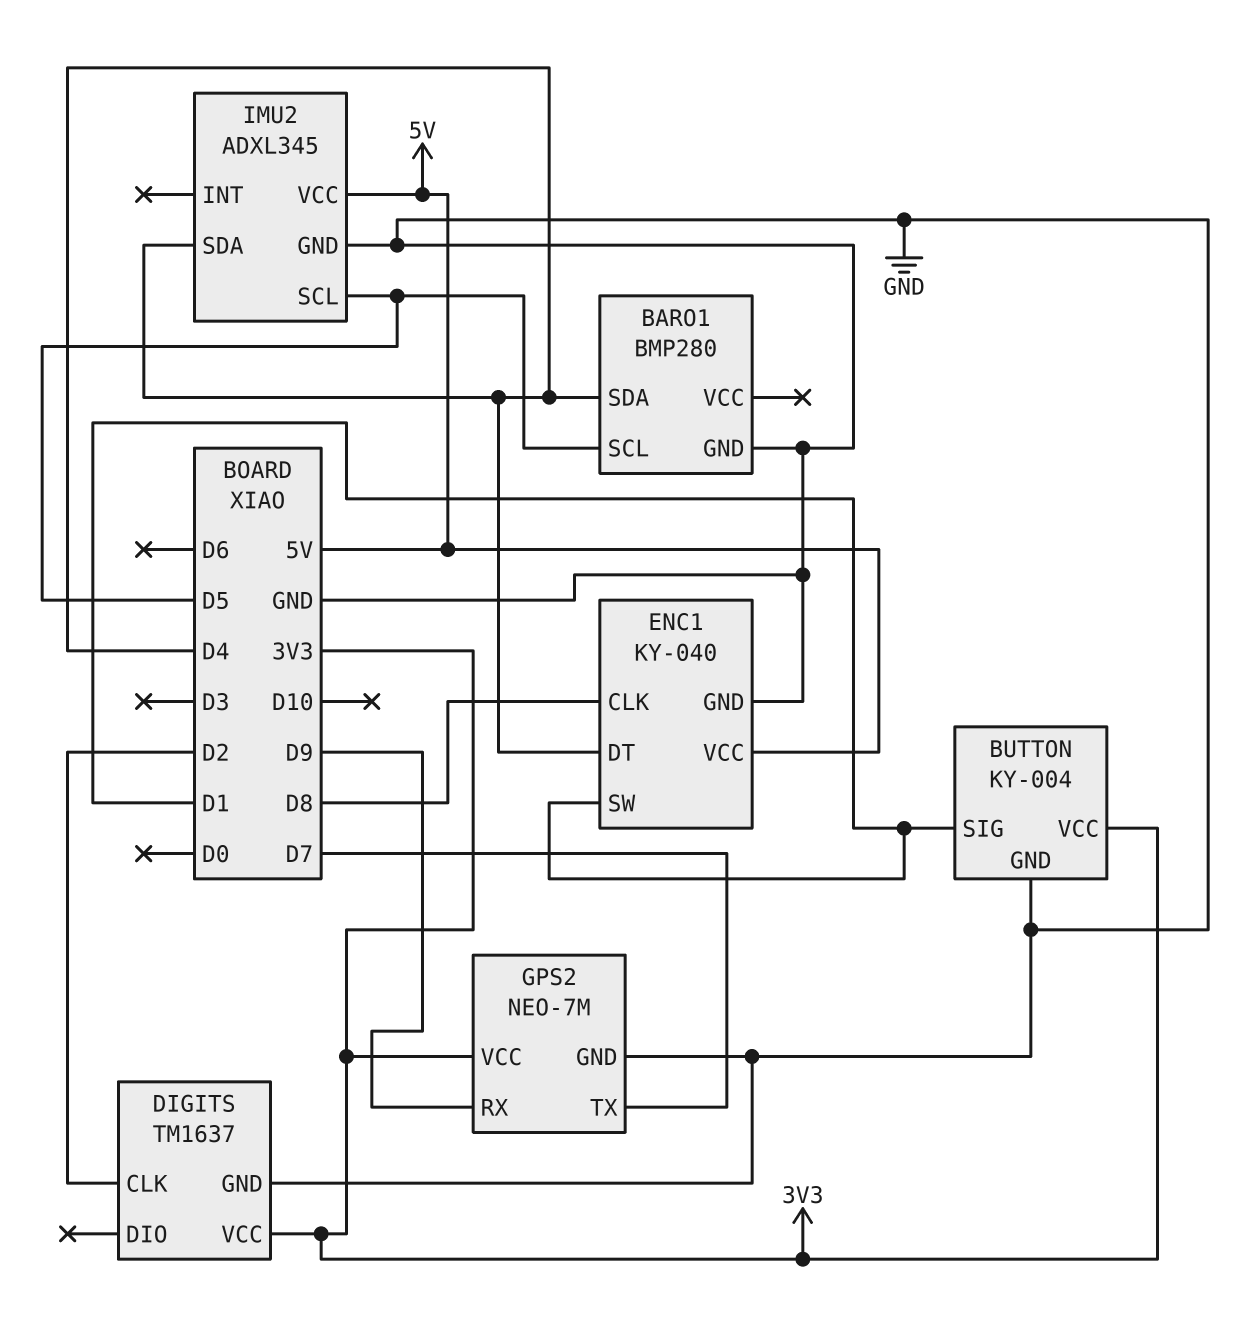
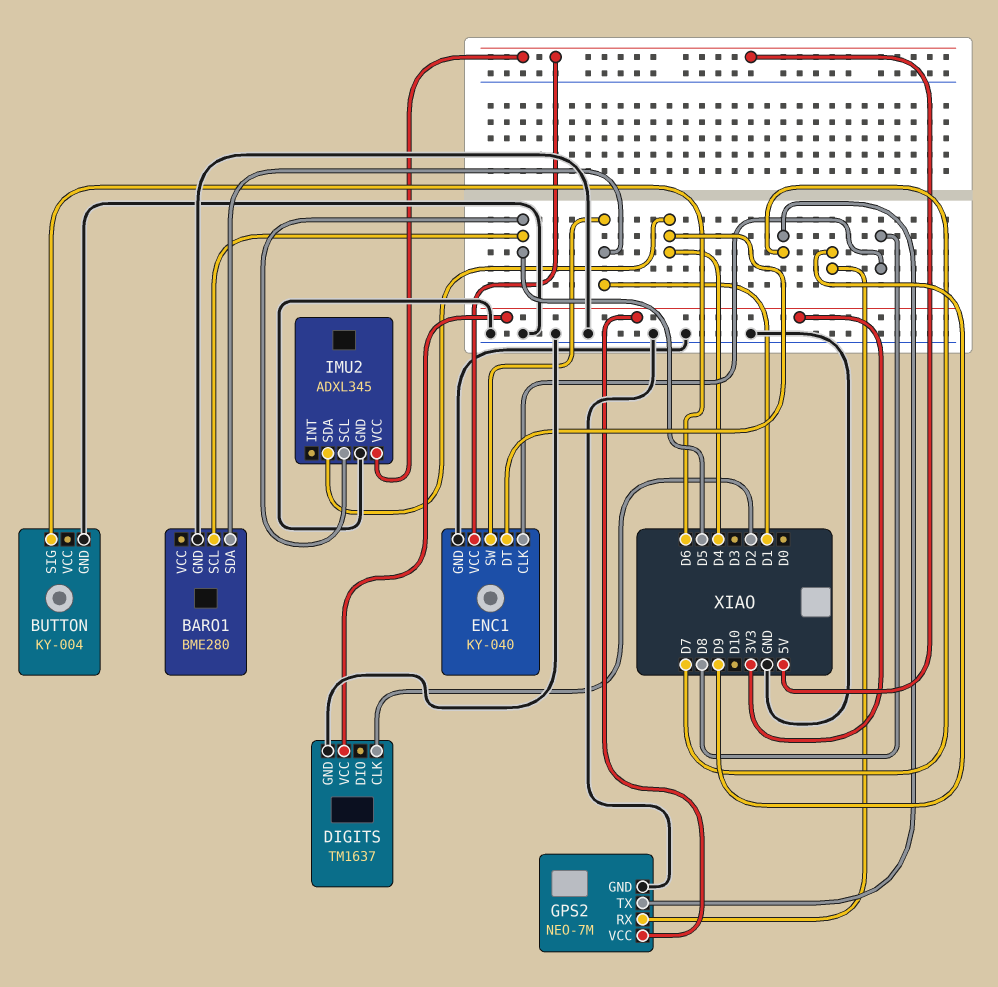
BARO1: BMP280 -> BME280
BARO1 pin SDA: D4 -> D1
BUTTON pin SIG: D1 -> D6
BUTTON pin VCC: 3V3 -> none

